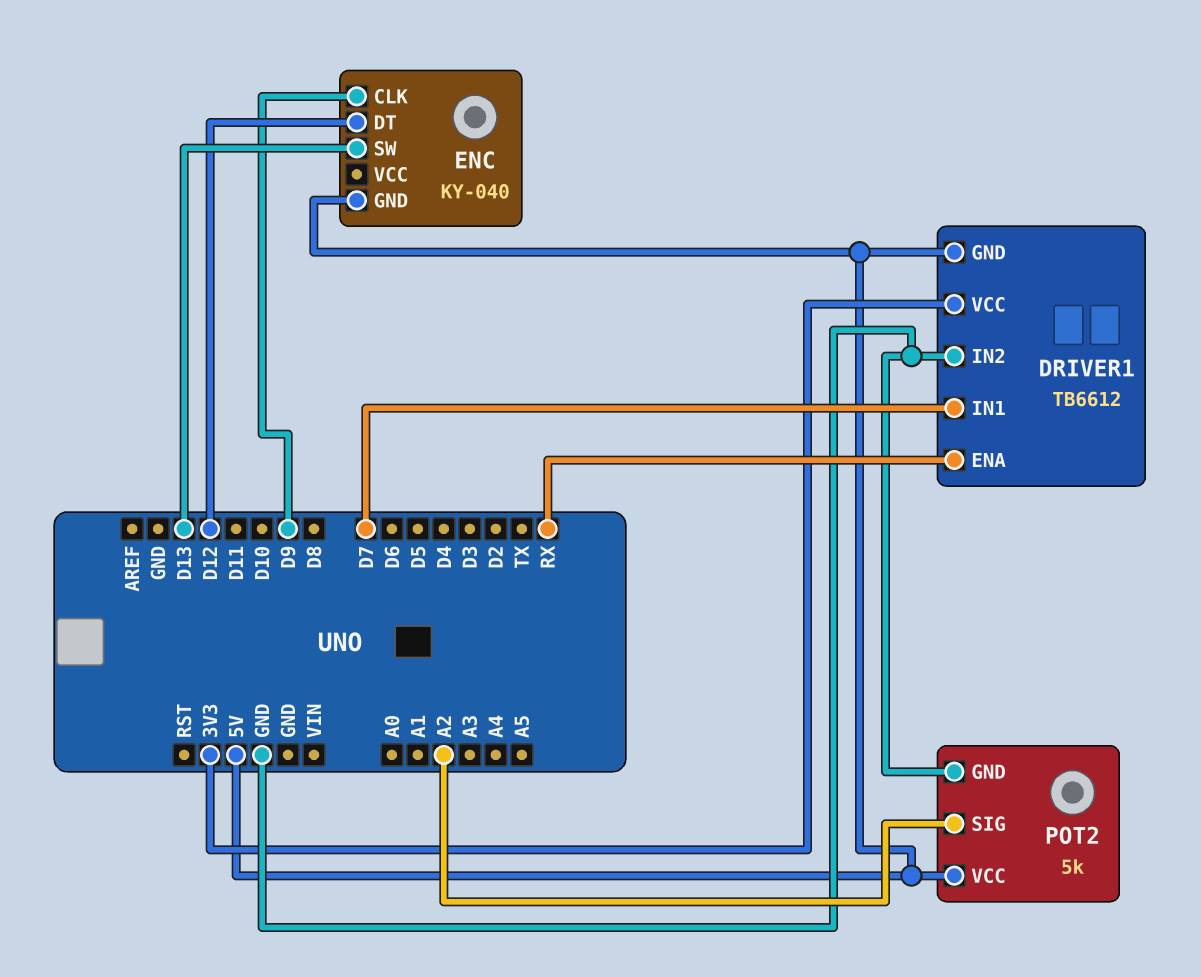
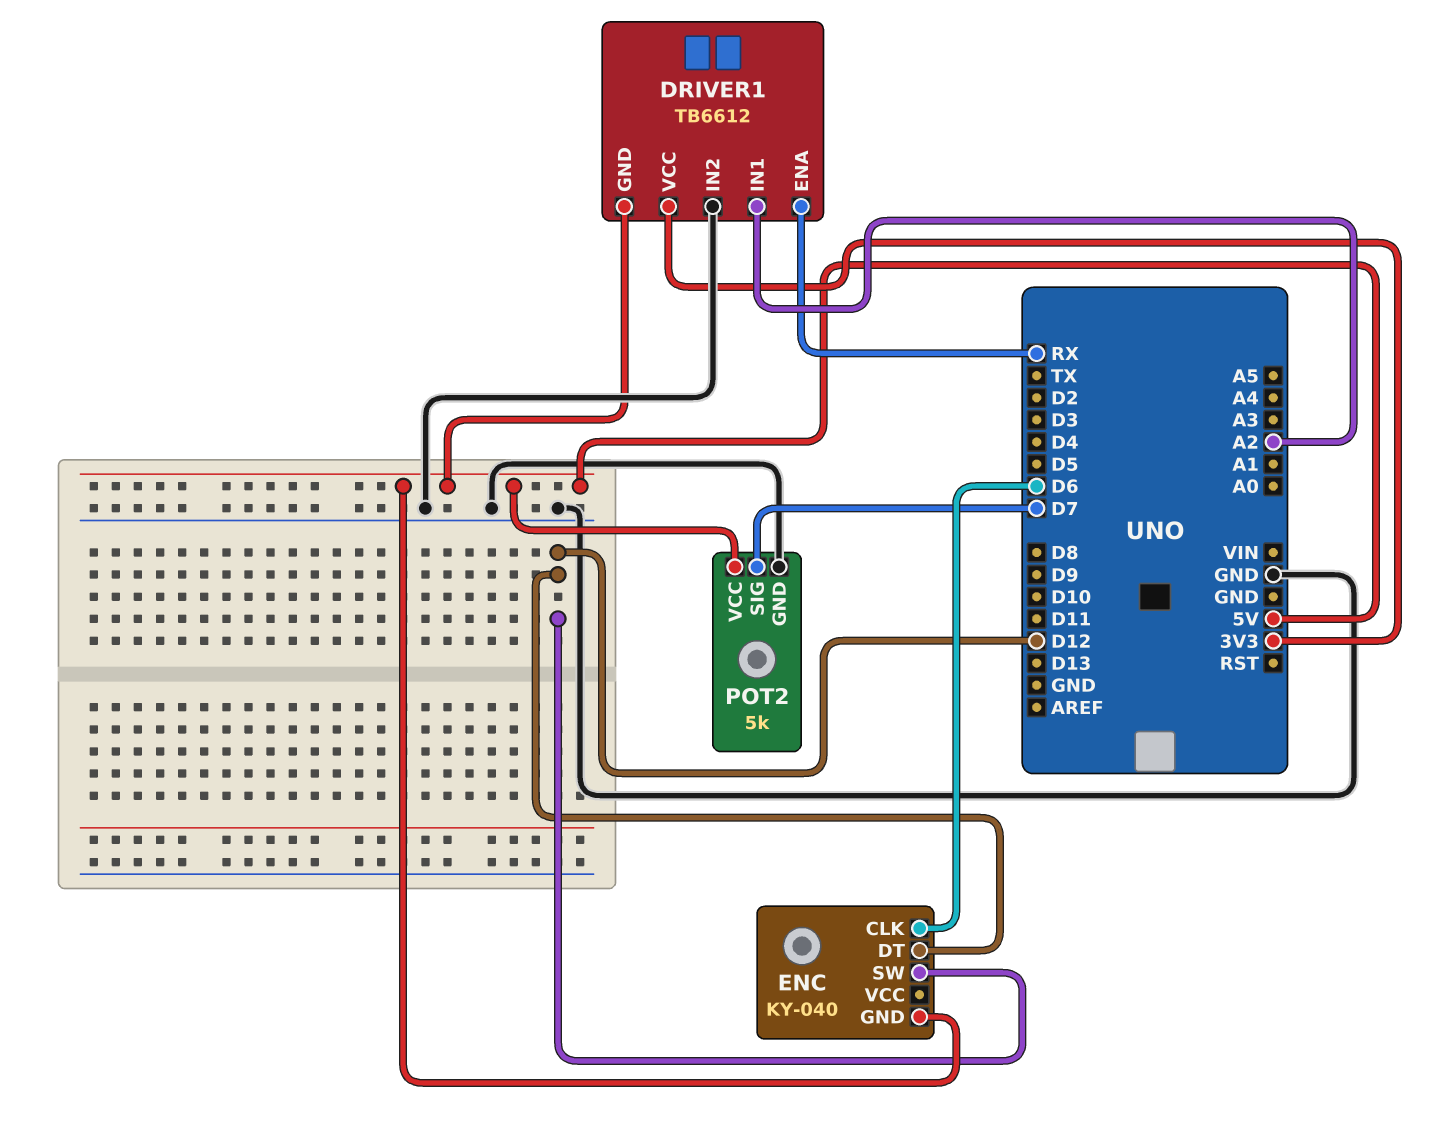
DRIVER1 pin IN1: D7 -> A2
ENC pin CLK: D9 -> D6
ENC pin SW: D13 -> D12
POT2 pin SIG: A2 -> D7

